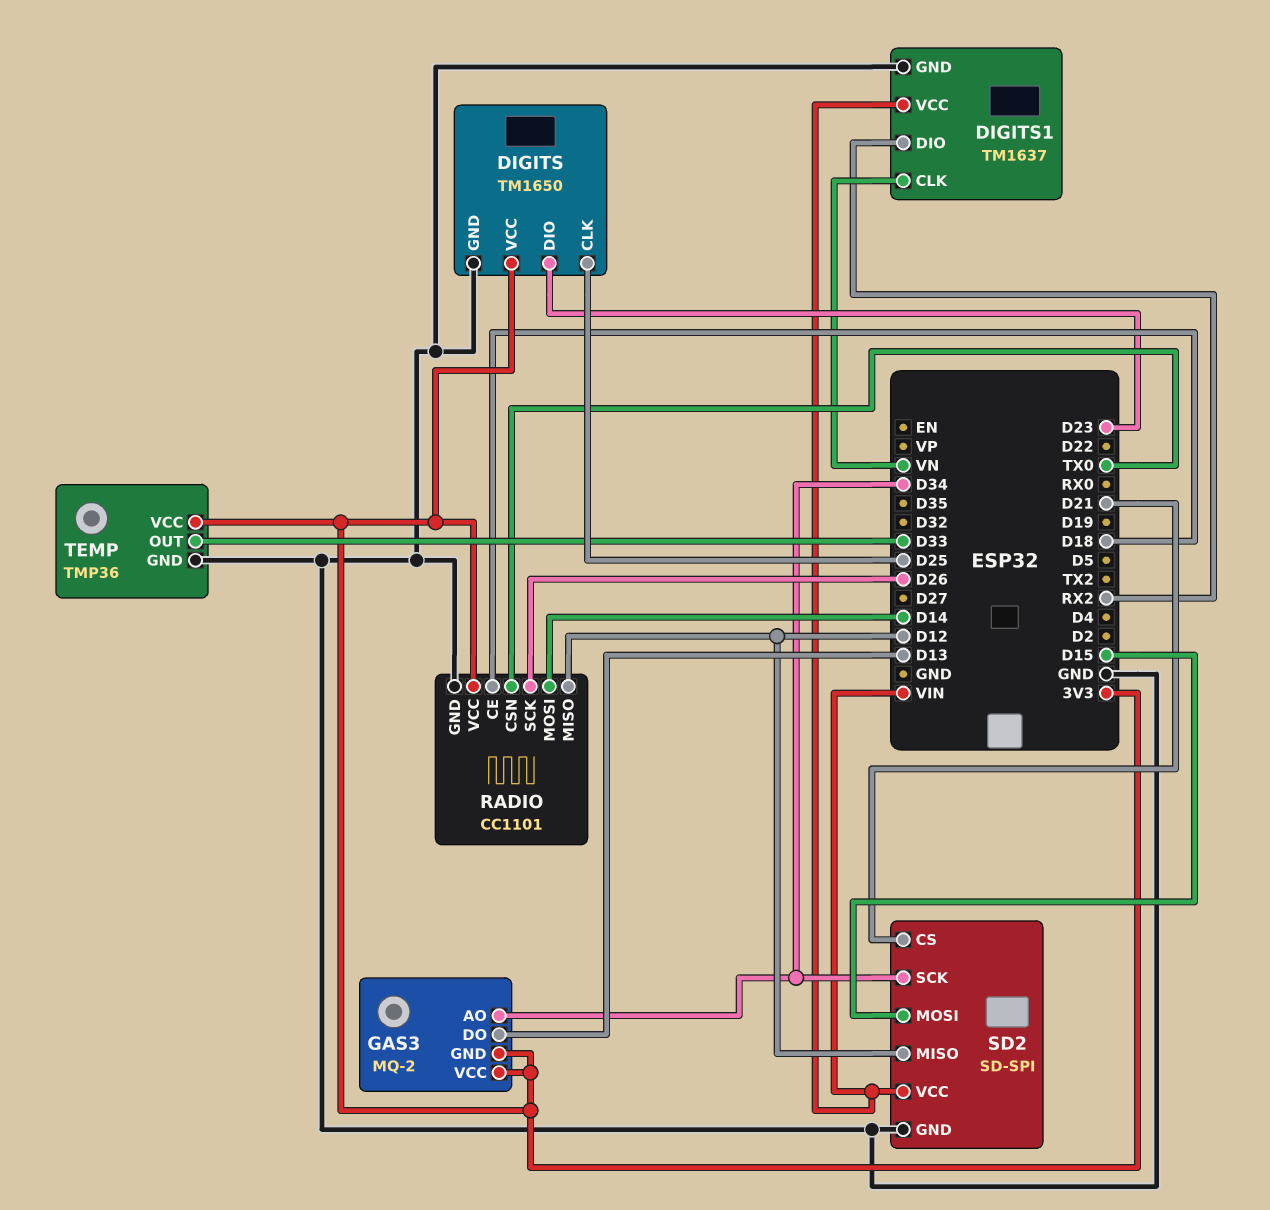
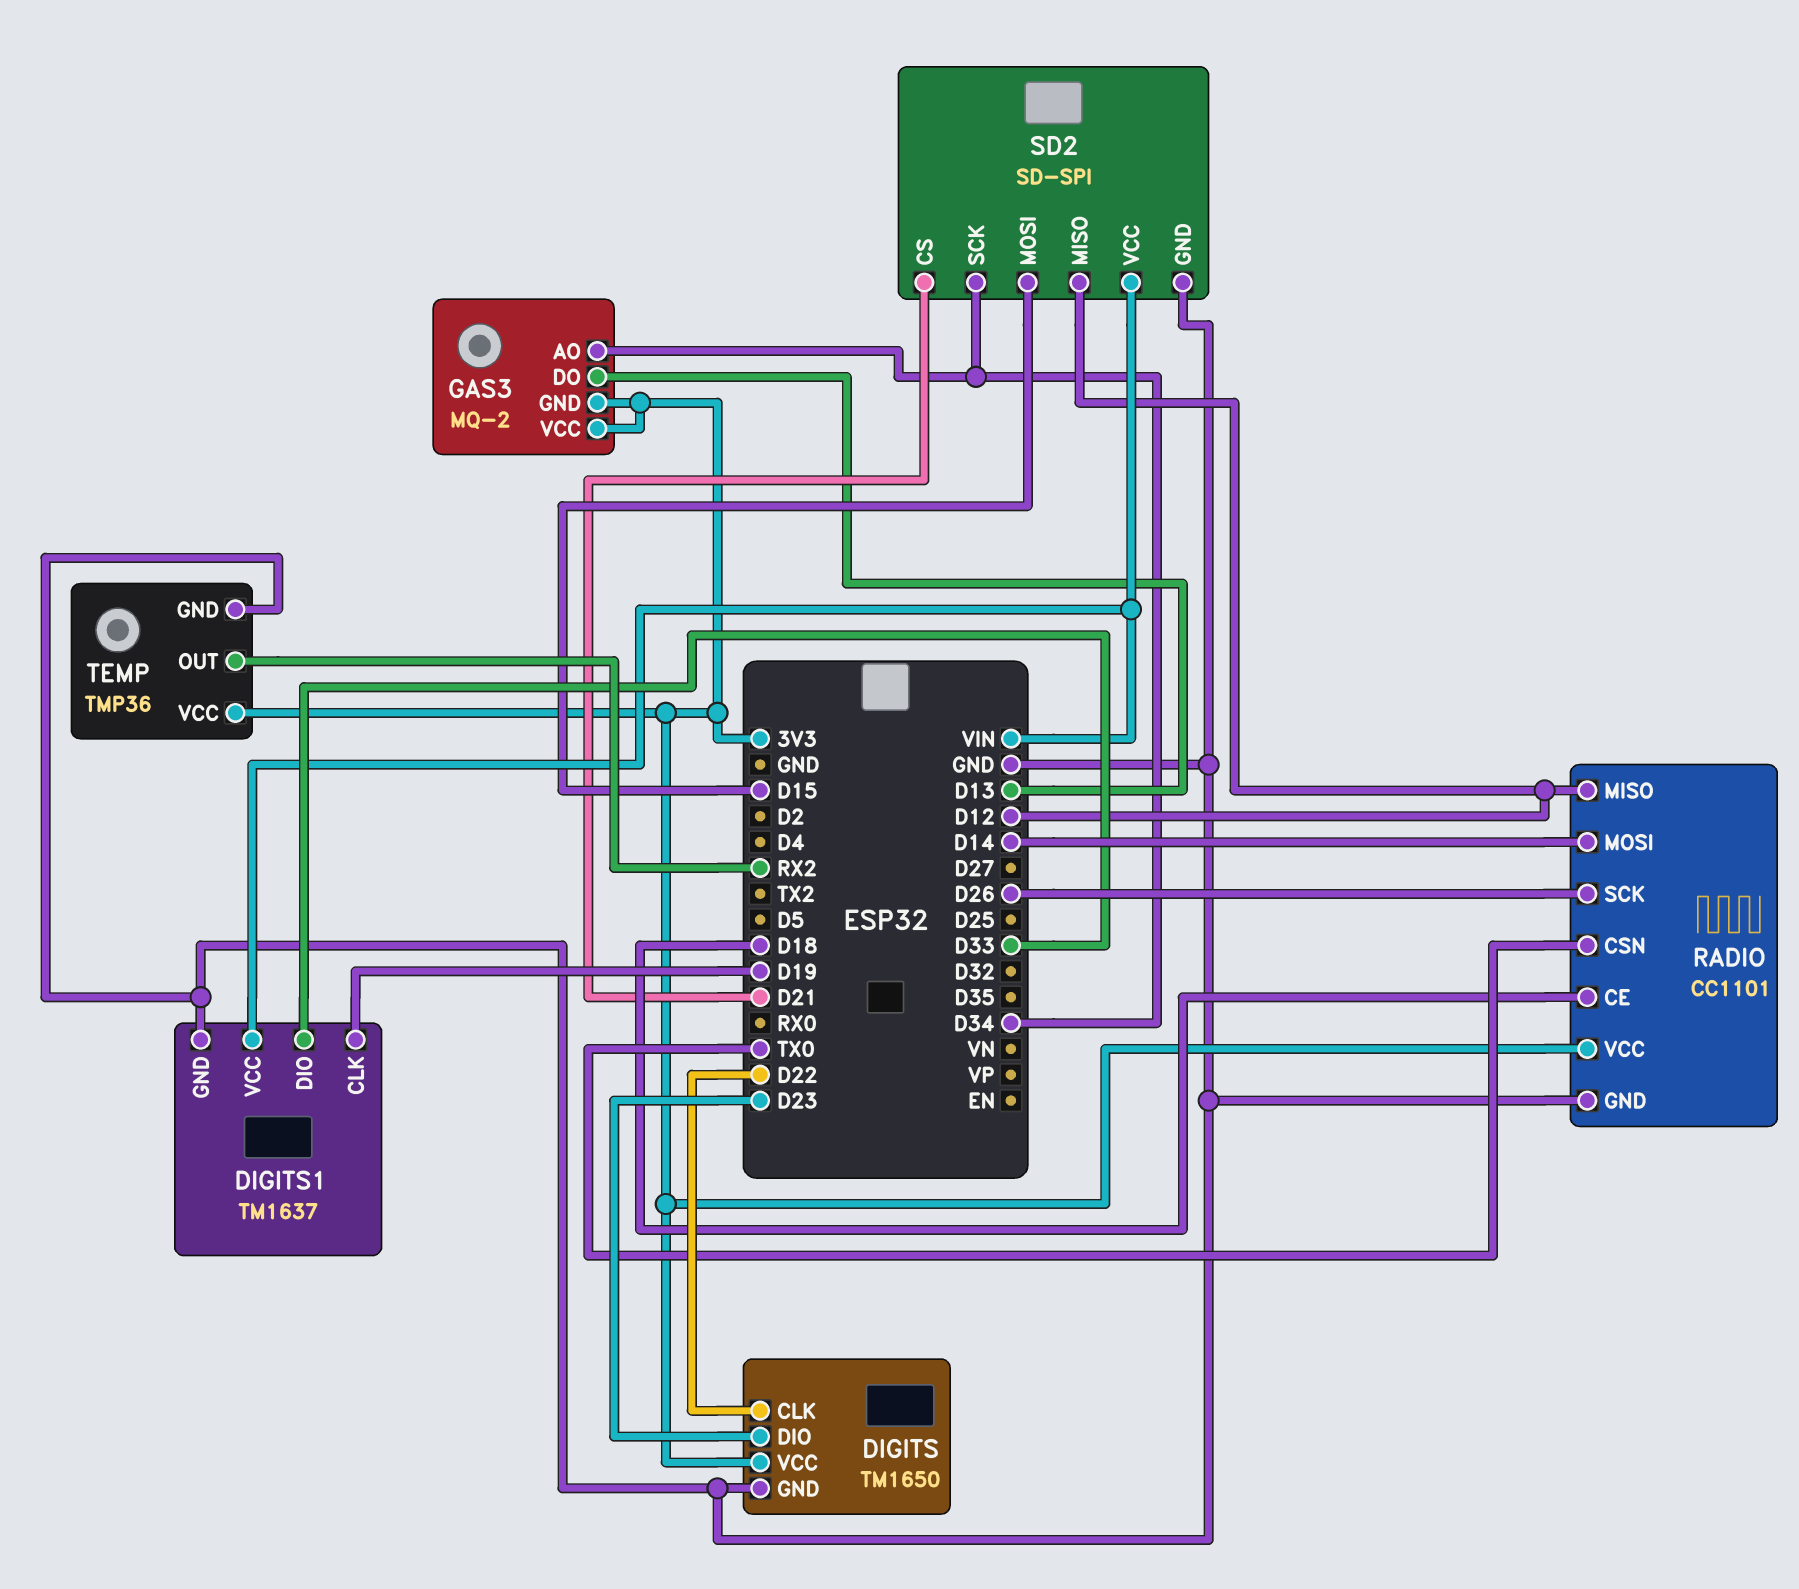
DIGITS pin CLK: D25 -> D22
DIGITS1 pin CLK: VN -> D19
DIGITS1 pin DIO: RX2 -> D33
TEMP pin OUT: D33 -> RX2

